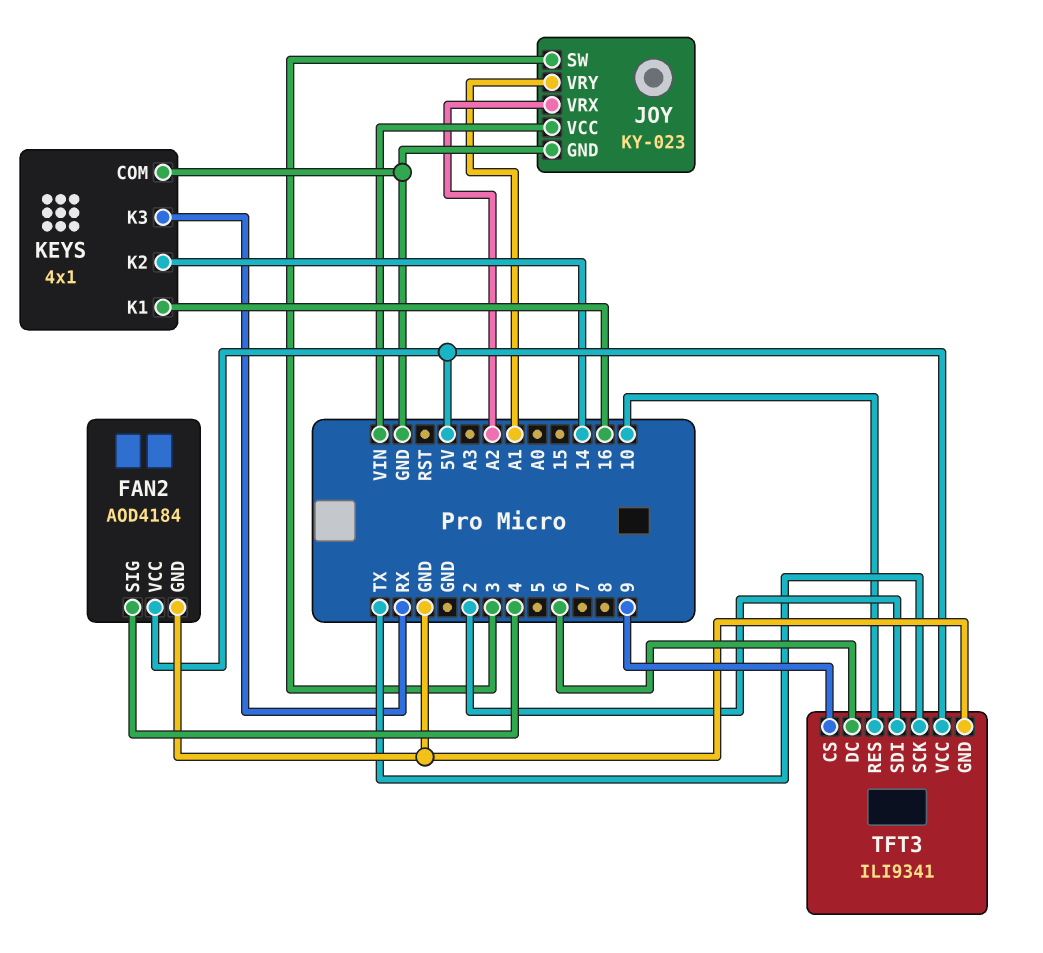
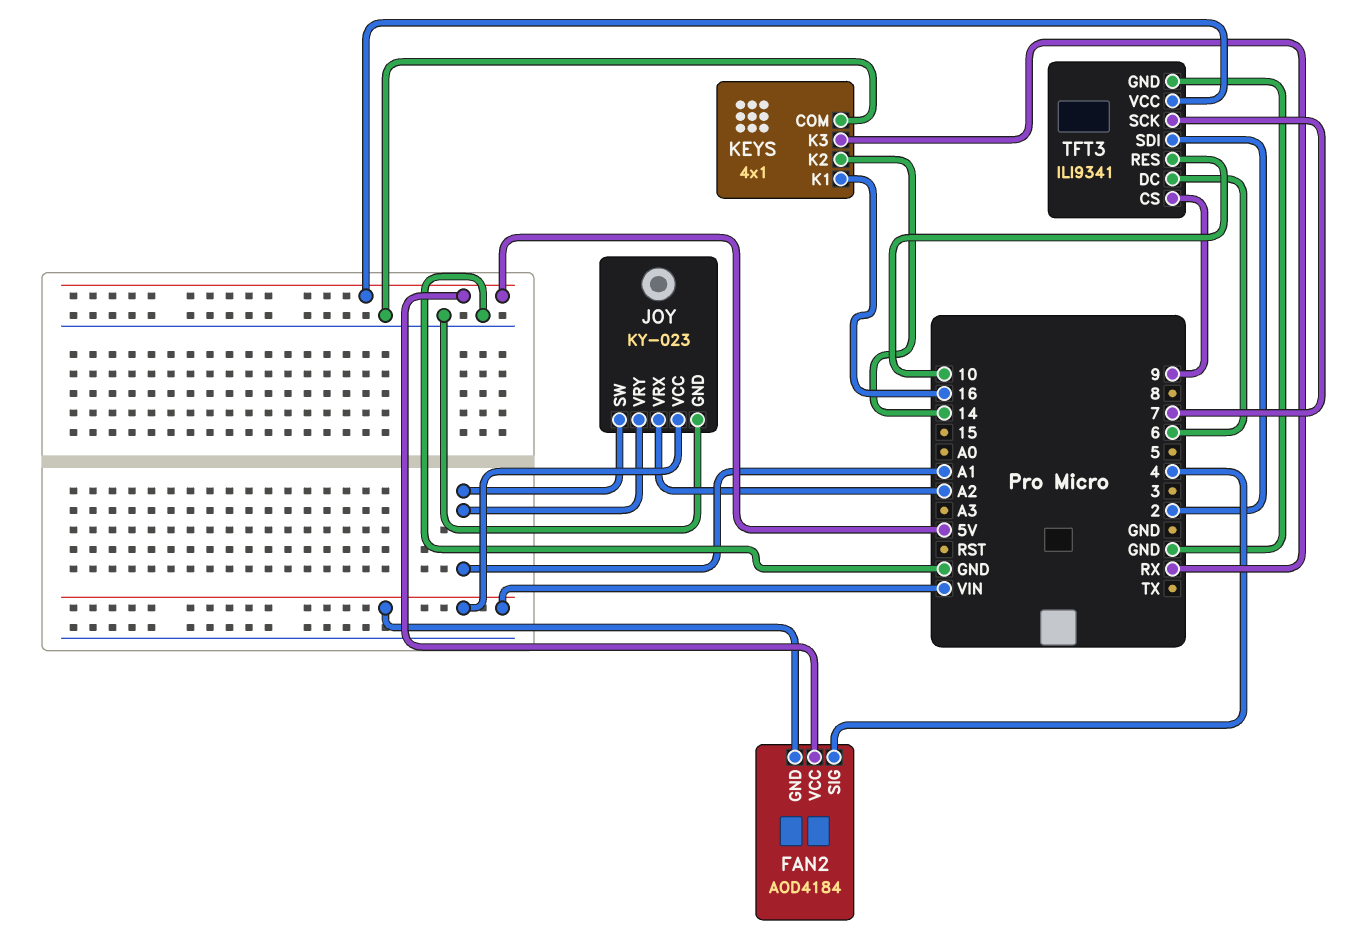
FAN2 pin GND: GND -> VIN
JOY pin SW: 3 -> A1
TFT3 pin SCK: TX -> 7

